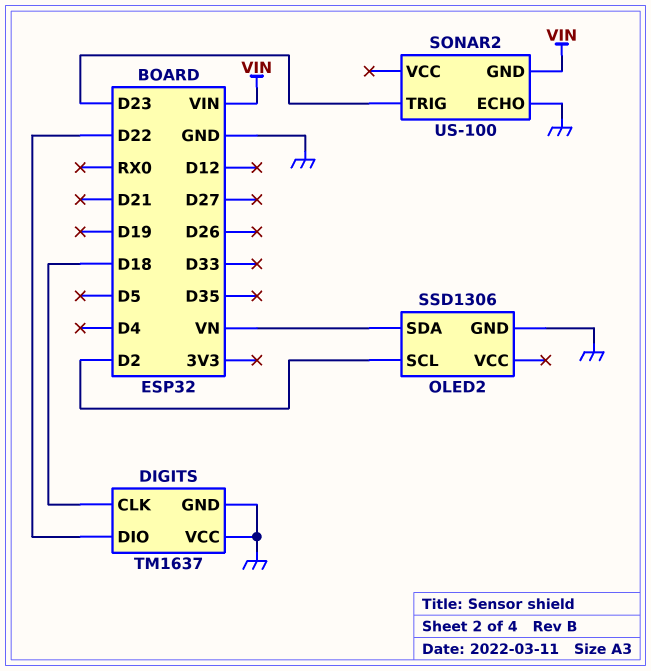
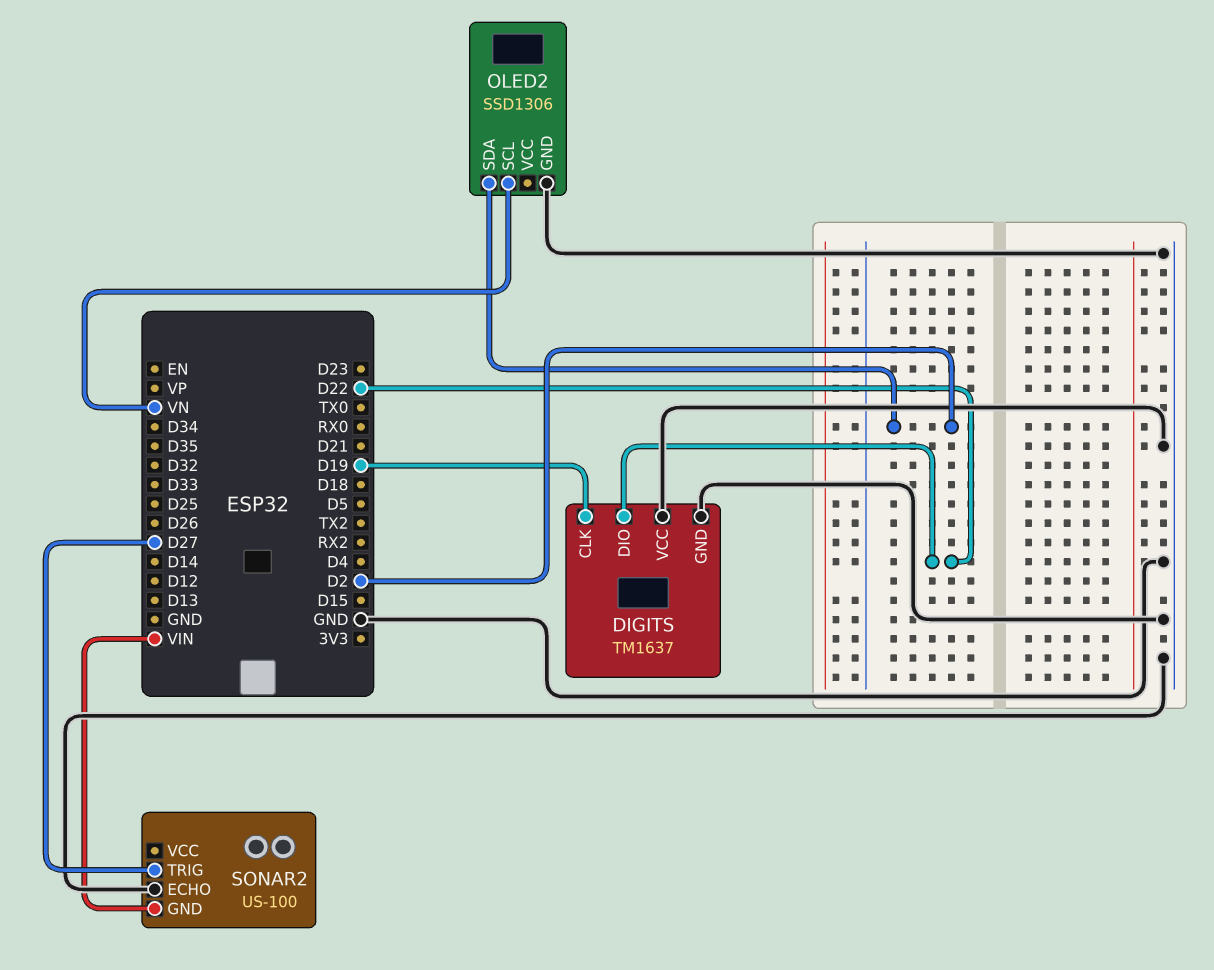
DIGITS pin CLK: D18 -> D19
OLED2 pin SCL: D2 -> VN
OLED2 pin SDA: VN -> D2
SONAR2 pin TRIG: D23 -> D27

